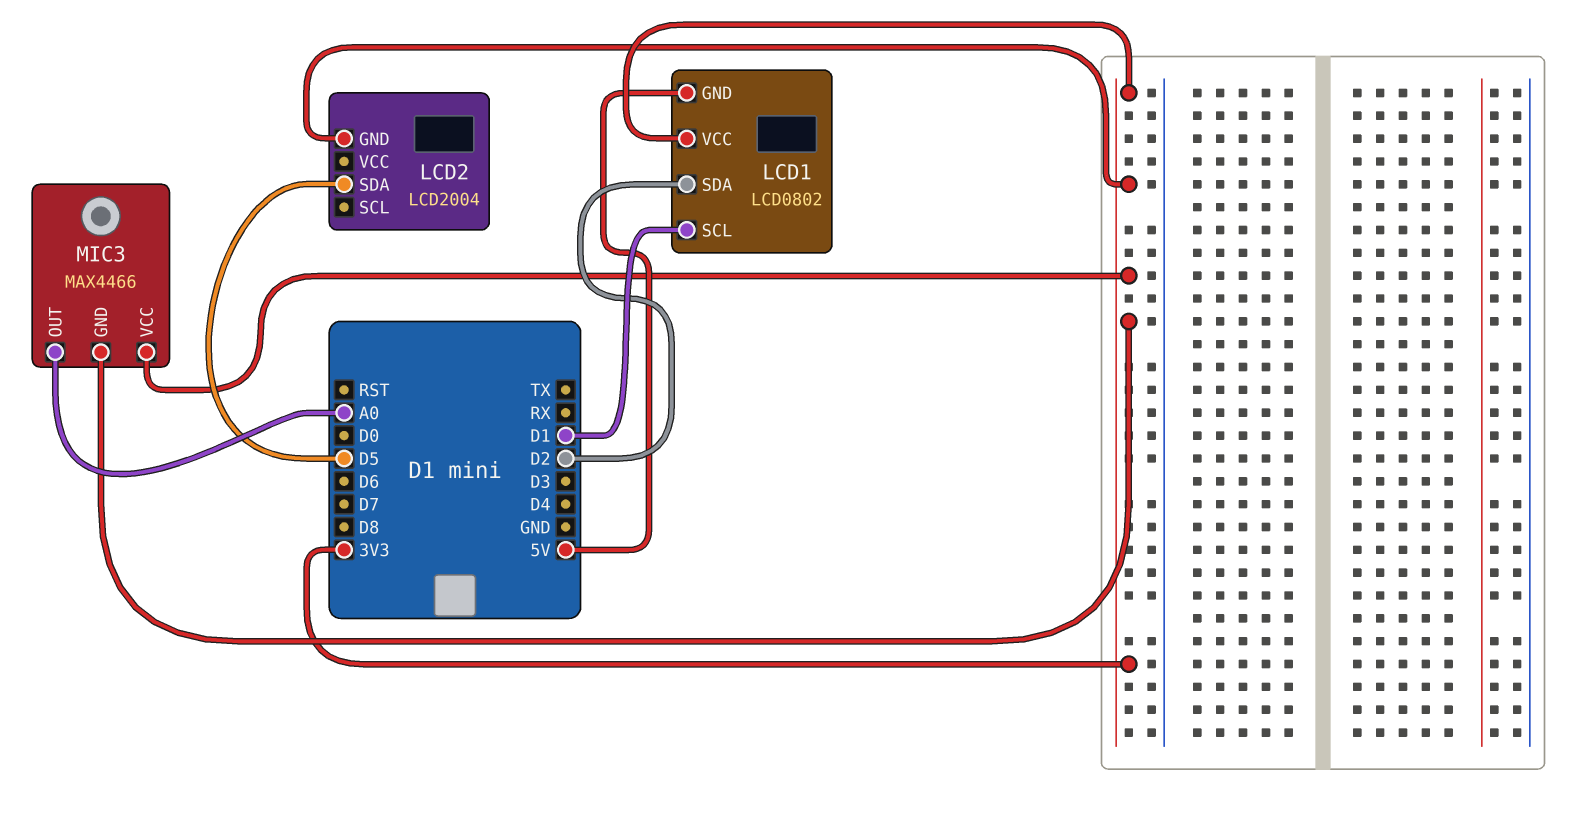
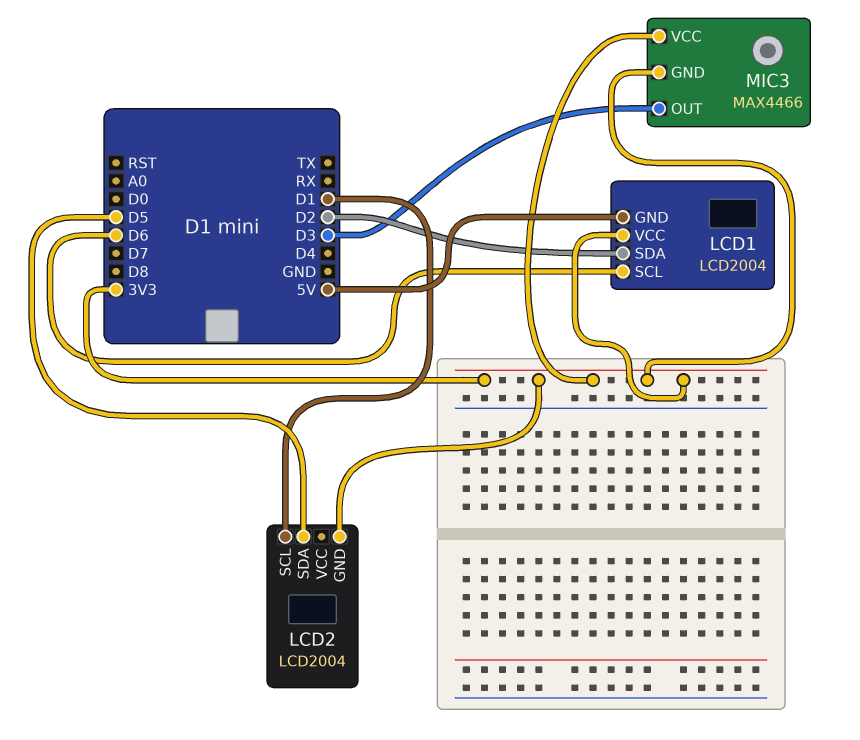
LCD1: LCD0802 -> LCD2004
LCD1 pin SCL: D1 -> D6
LCD2 pin SCL: none -> D1
MIC3 pin OUT: A0 -> D3

